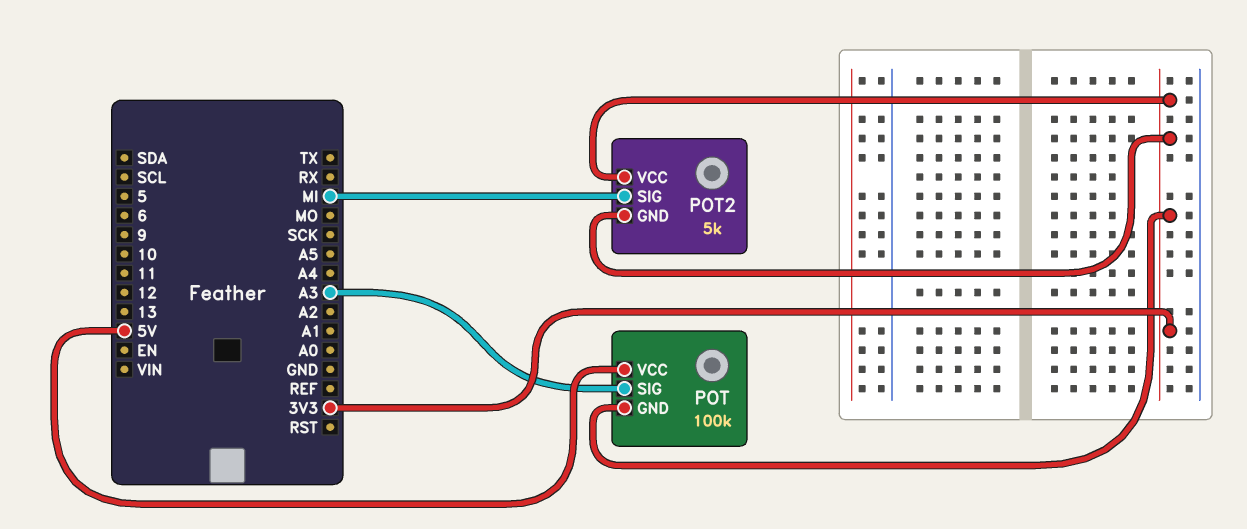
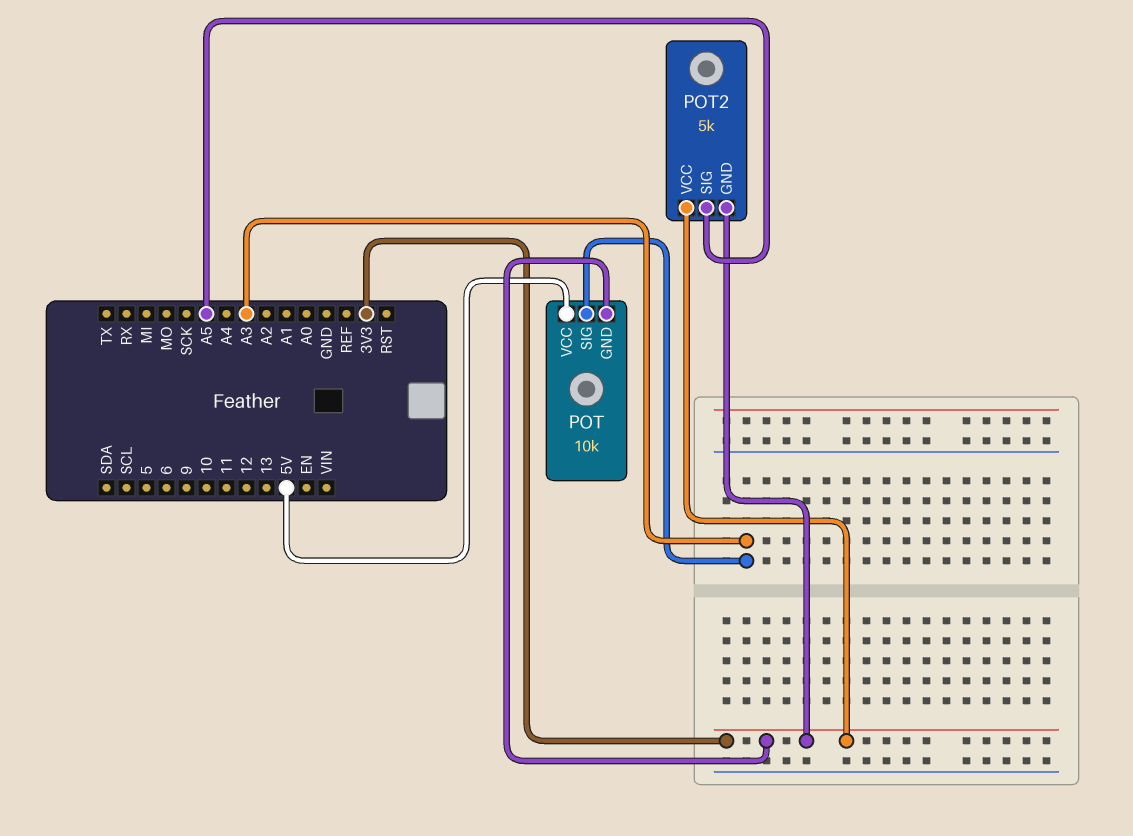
POT: 100k -> 10k
POT2 pin SIG: MI -> A5

